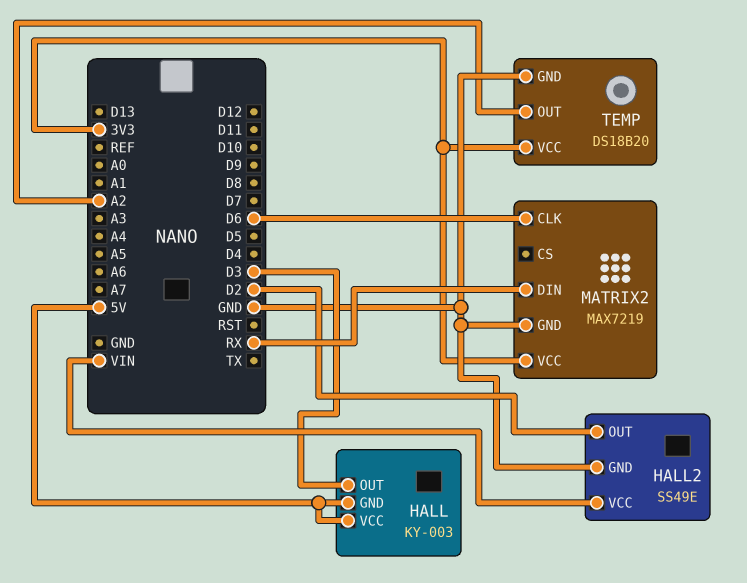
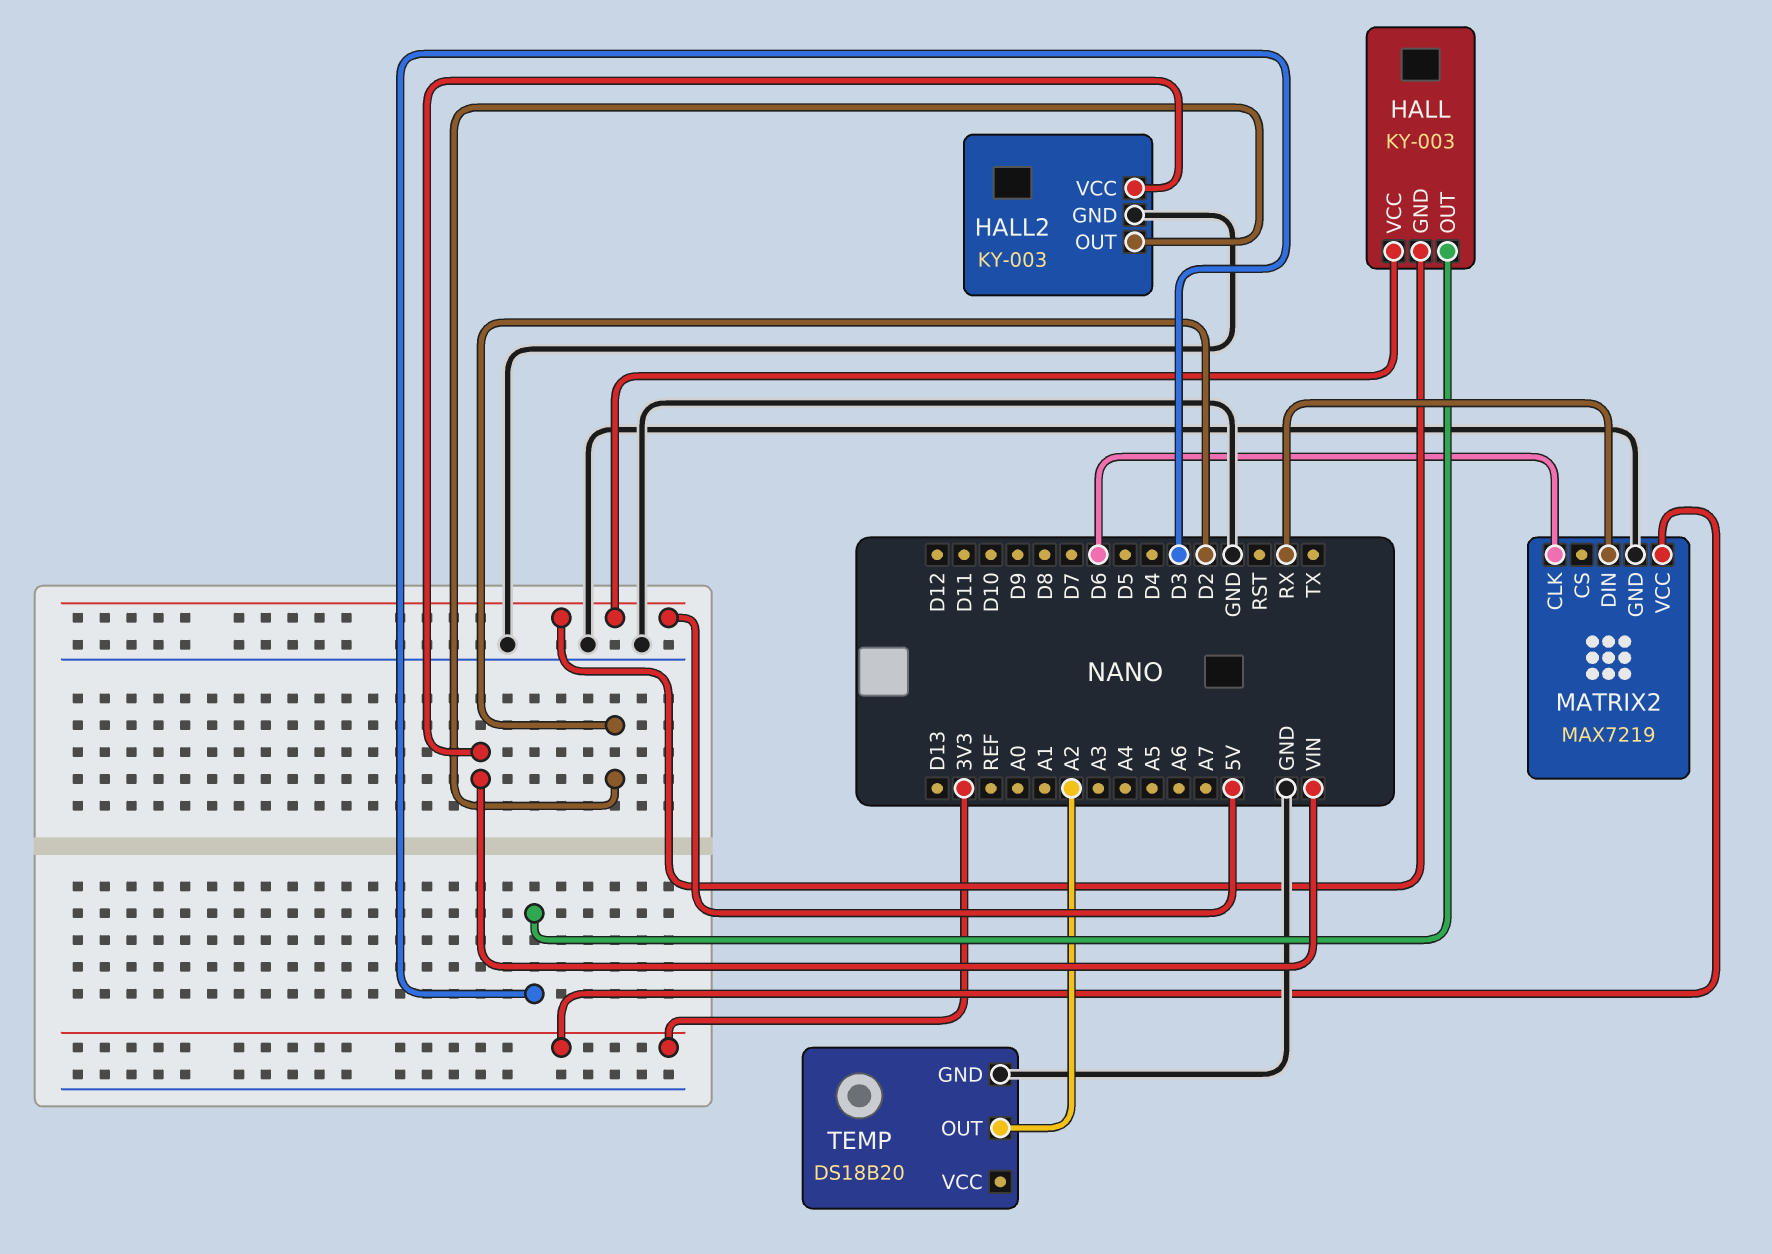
HALL2: SS49E -> KY-003
TEMP pin VCC: 3V3 -> none

